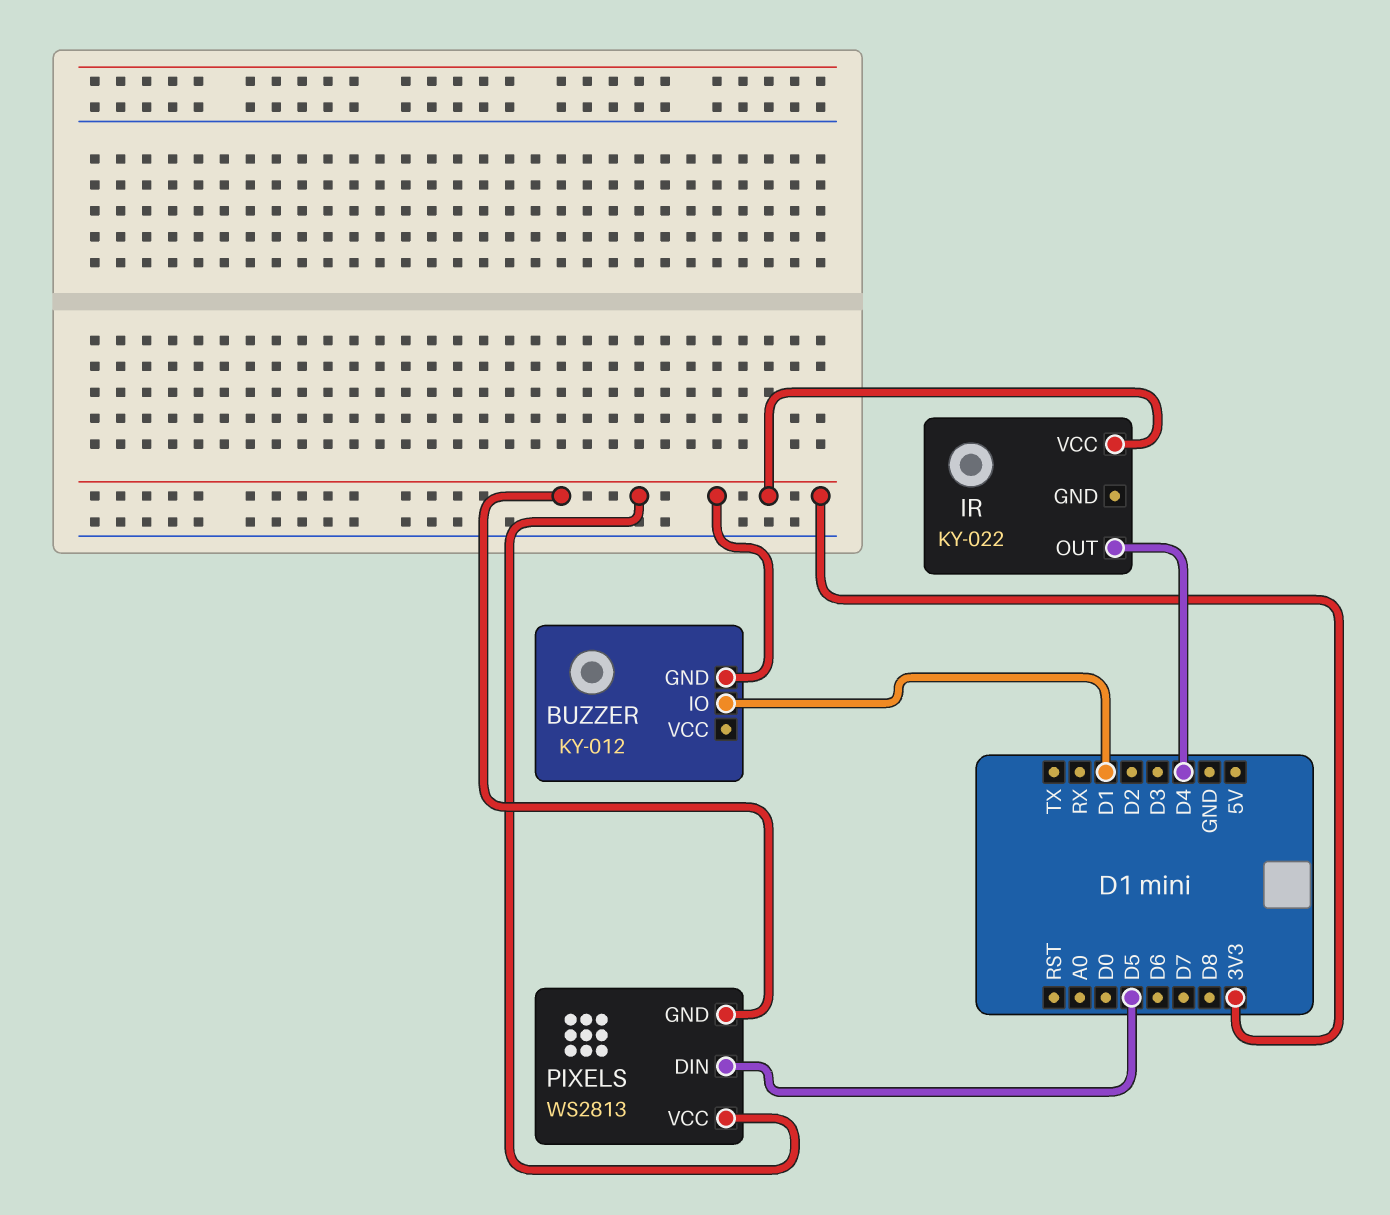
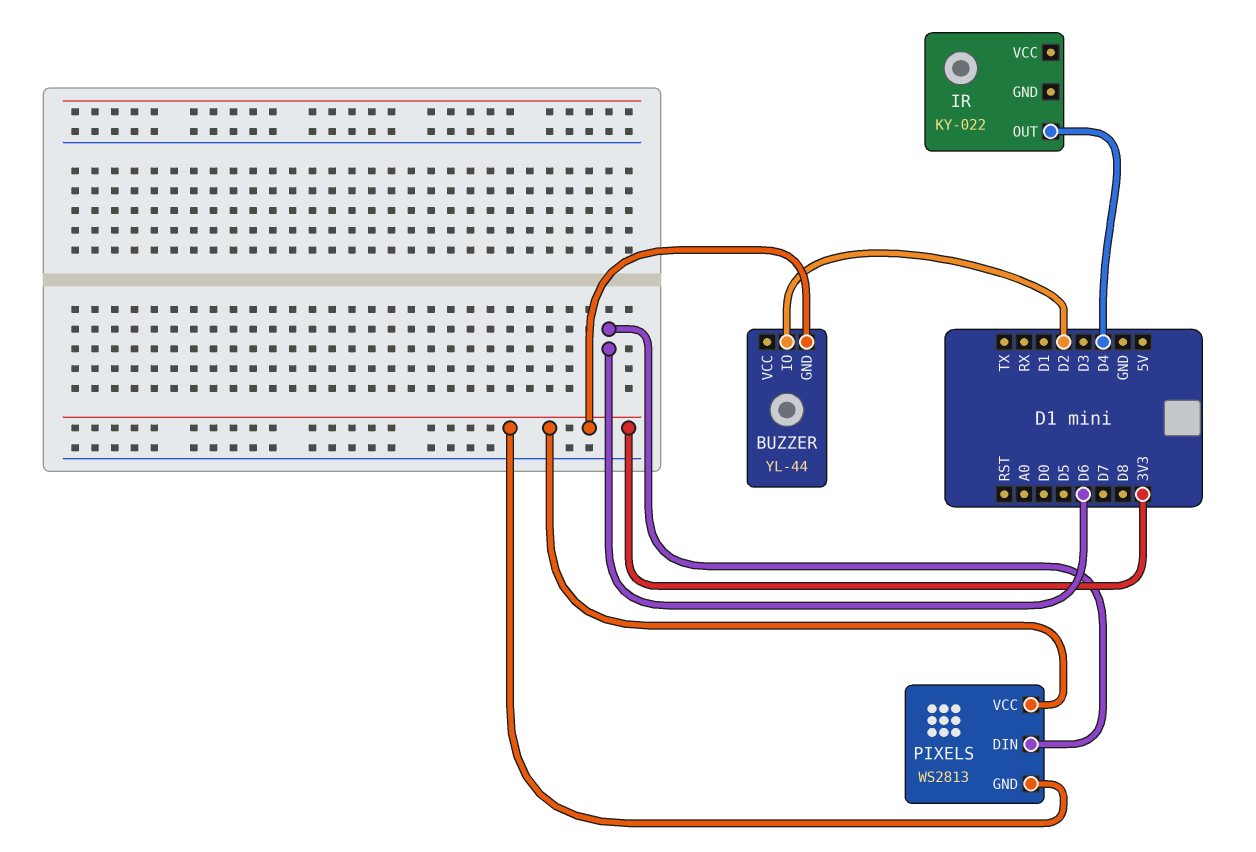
BUZZER: KY-012 -> YL-44
BUZZER pin IO: D1 -> D2
IR pin VCC: 3V3 -> none
PIXELS pin DIN: D5 -> D6

